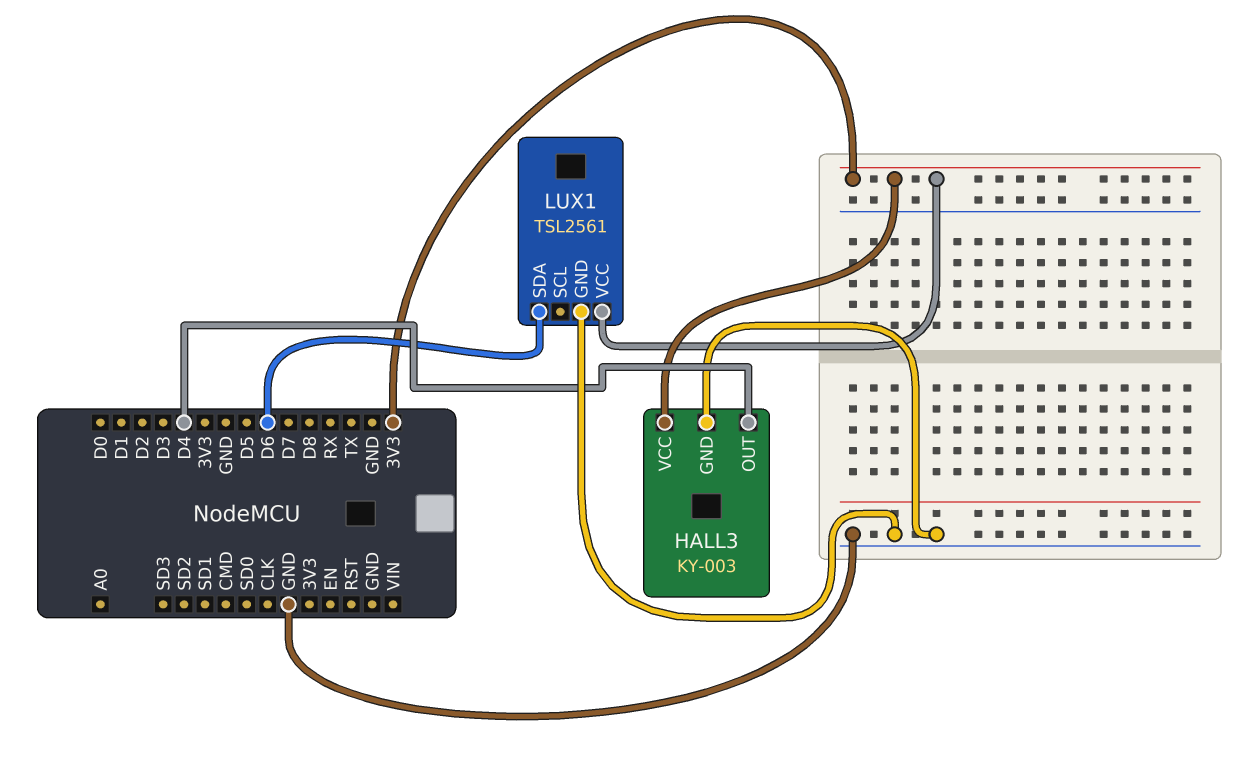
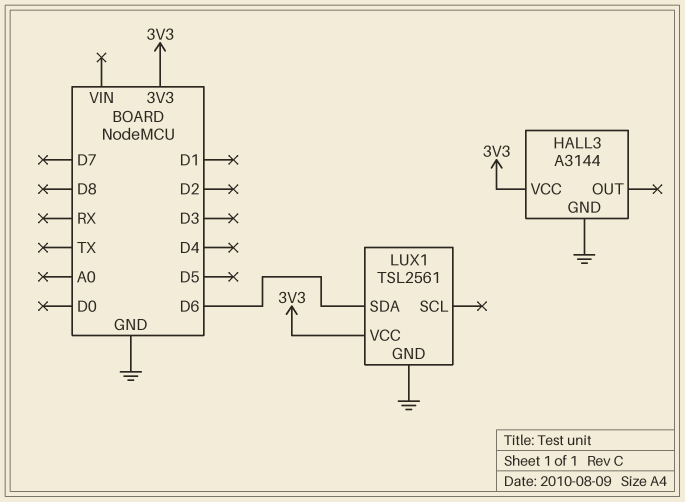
HALL3: KY-003 -> A3144
HALL3 pin OUT: D4 -> none

